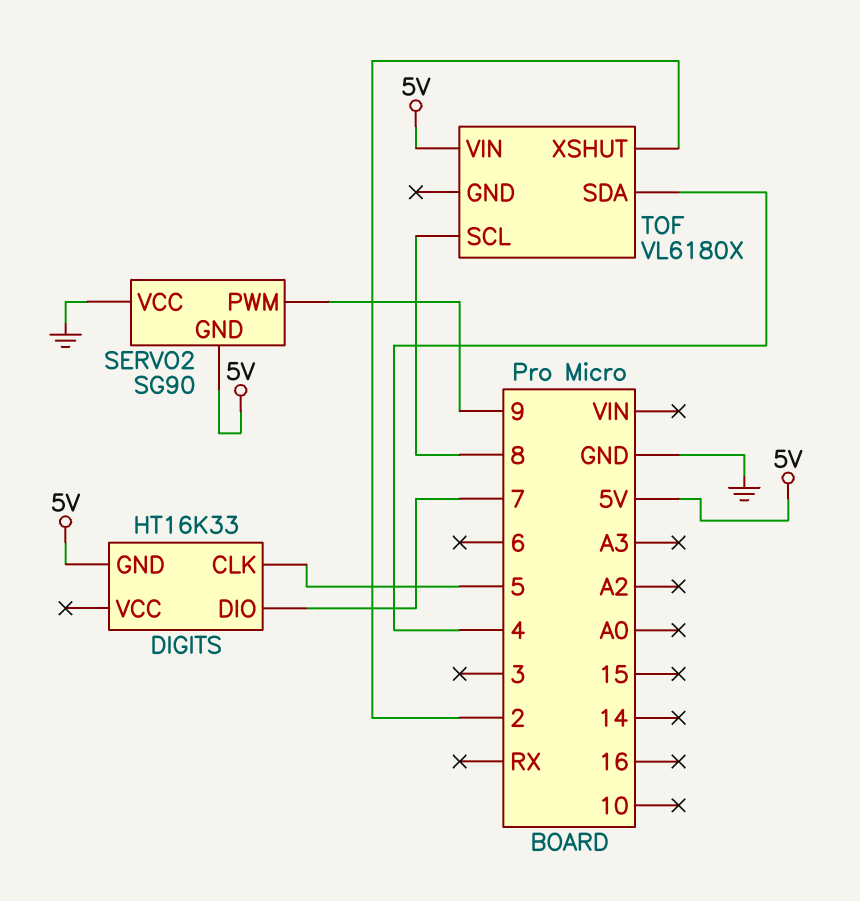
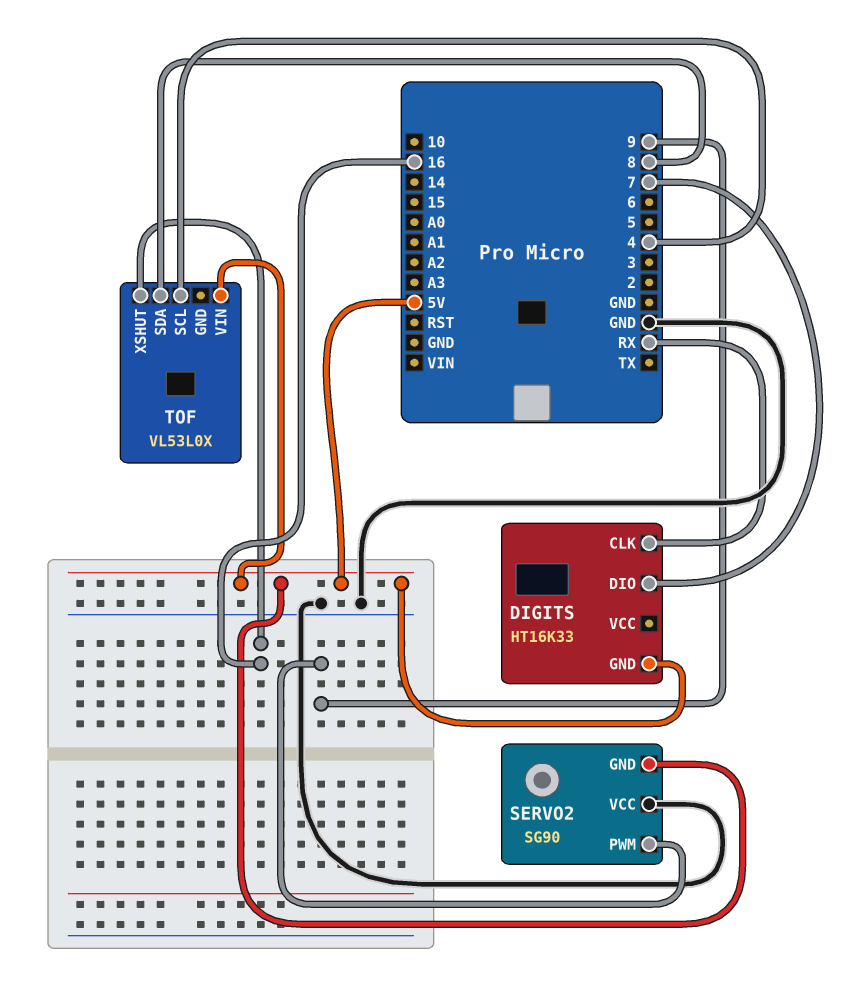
DIGITS pin CLK: 5 -> RX
TOF: VL6180X -> VL53L0X
TOF pin SCL: 8 -> 4
TOF pin SDA: 4 -> 8
TOF pin XSHUT: 2 -> 16

